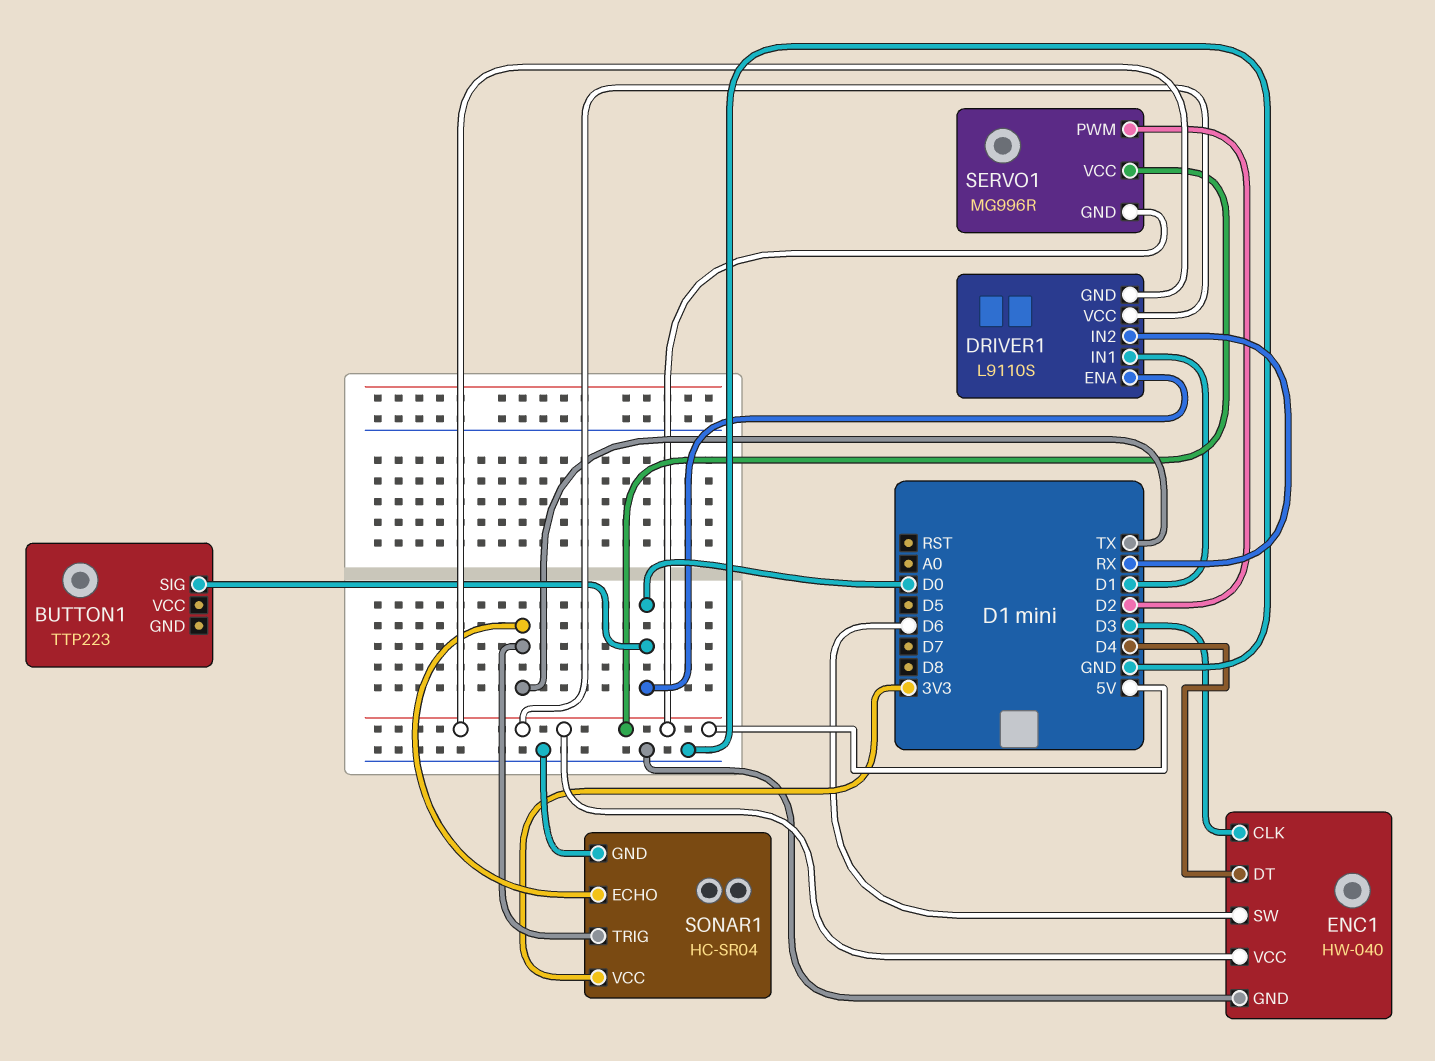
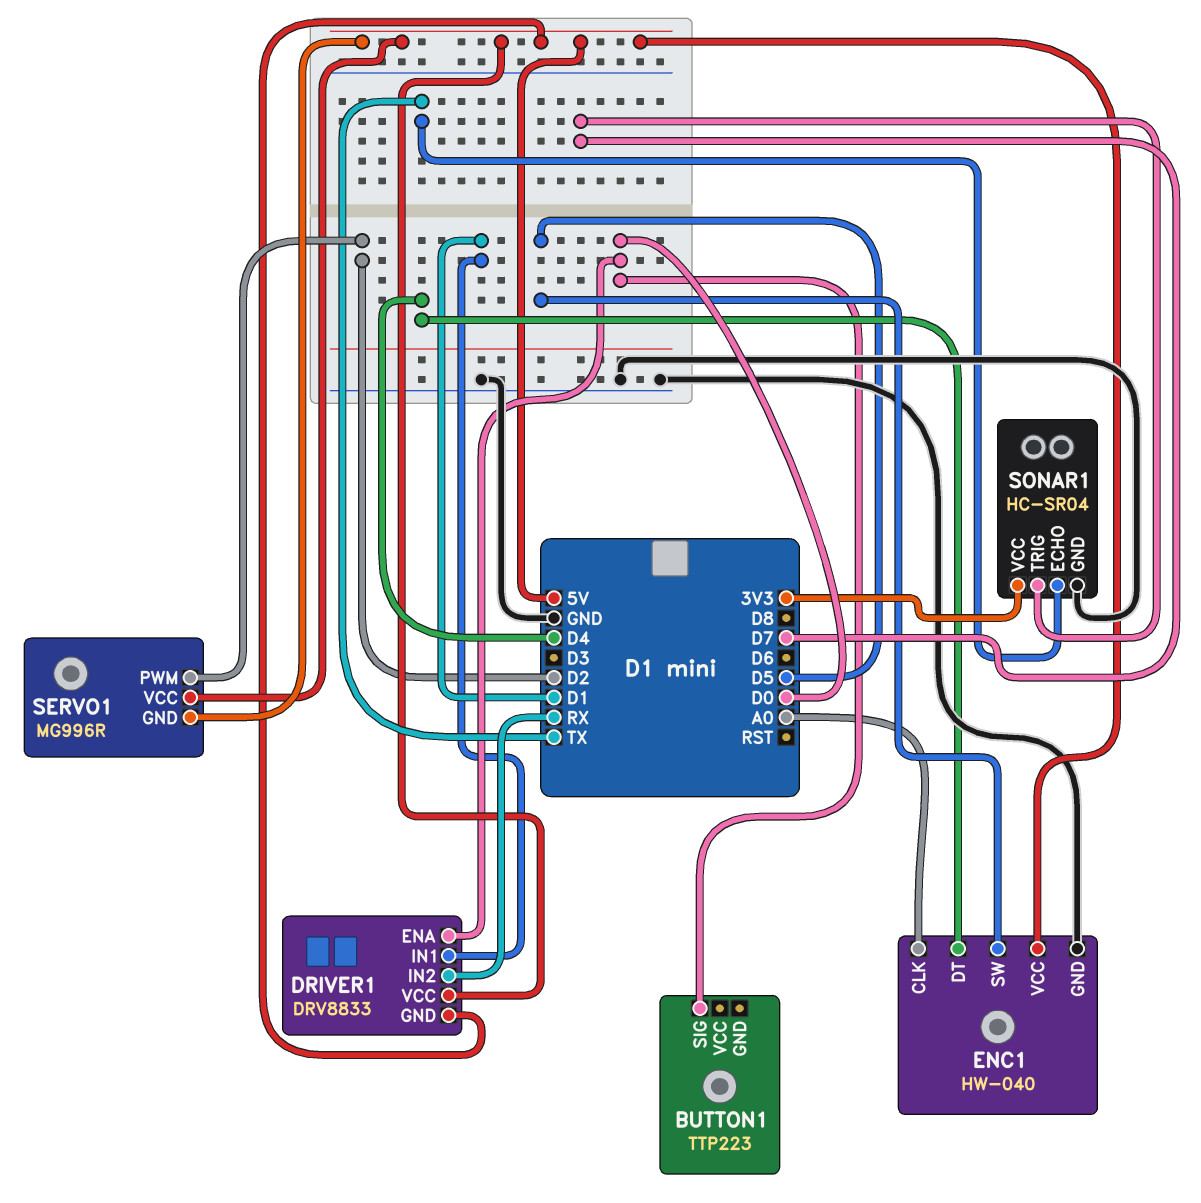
DRIVER1: L9110S -> DRV8833
ENC1 pin CLK: D3 -> A0
ENC1 pin SW: D6 -> D5
SONAR1 pin TRIG: TX -> D7

